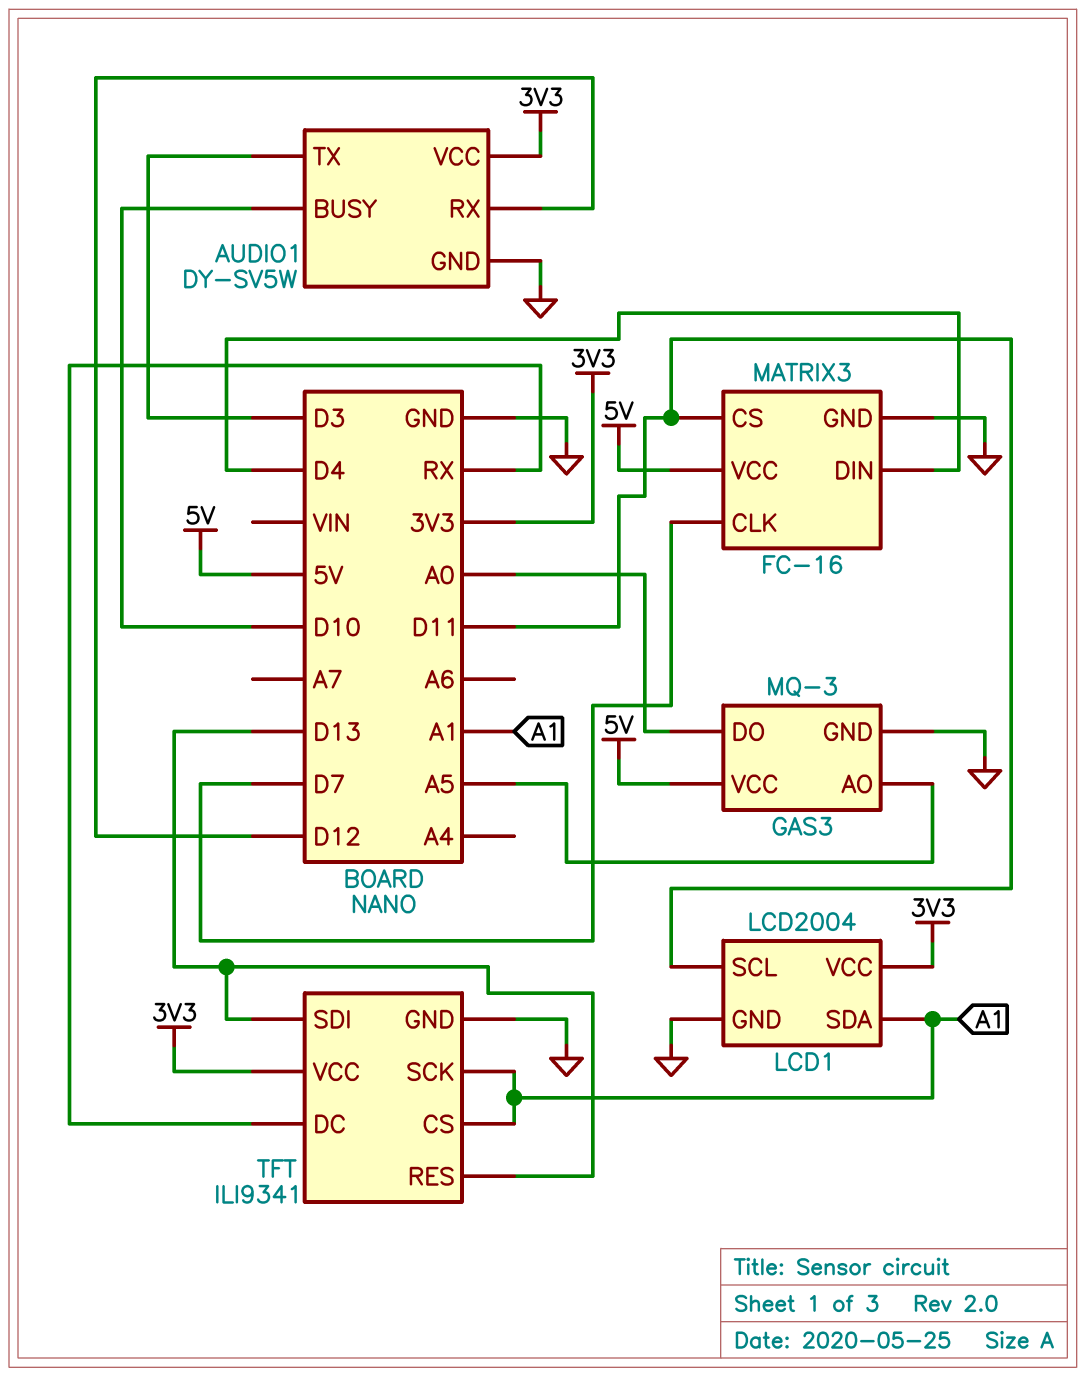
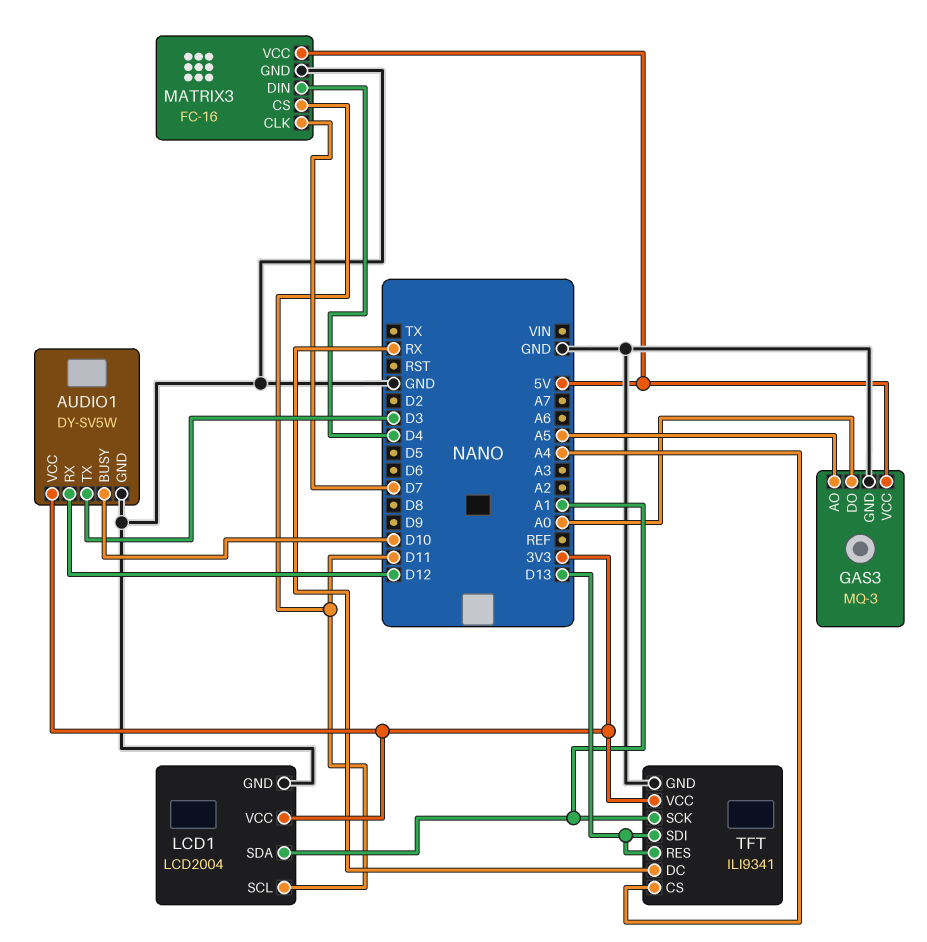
TFT pin CS: A1 -> A4

